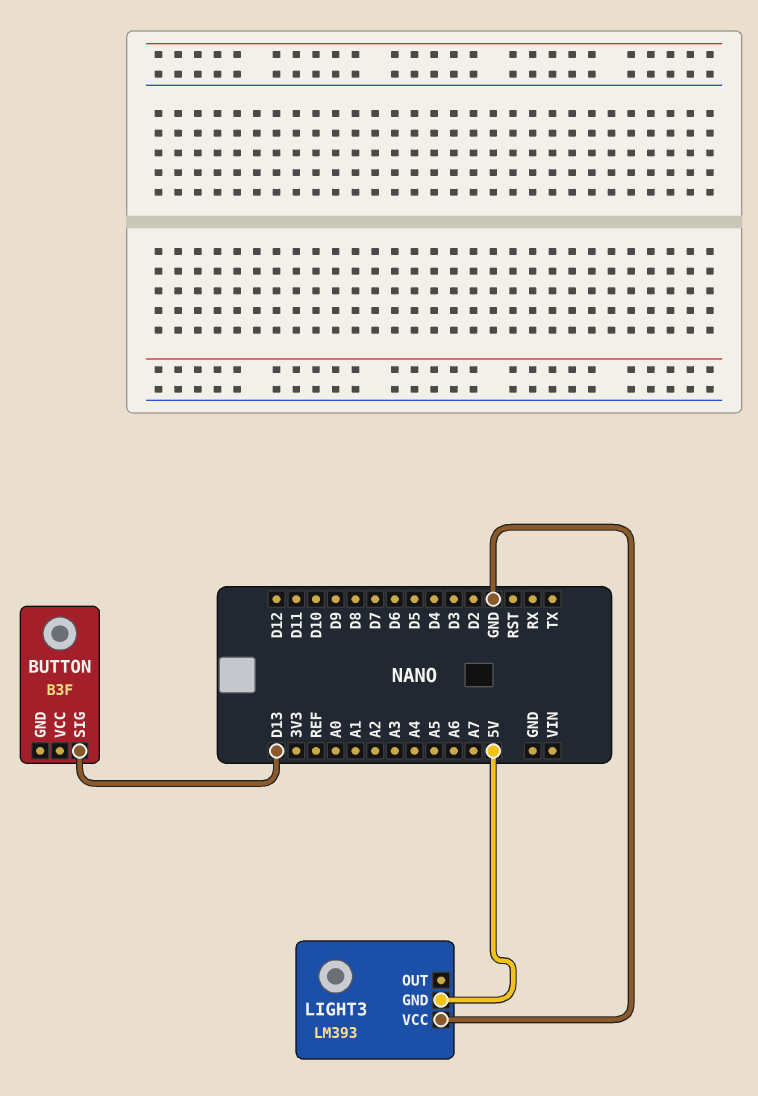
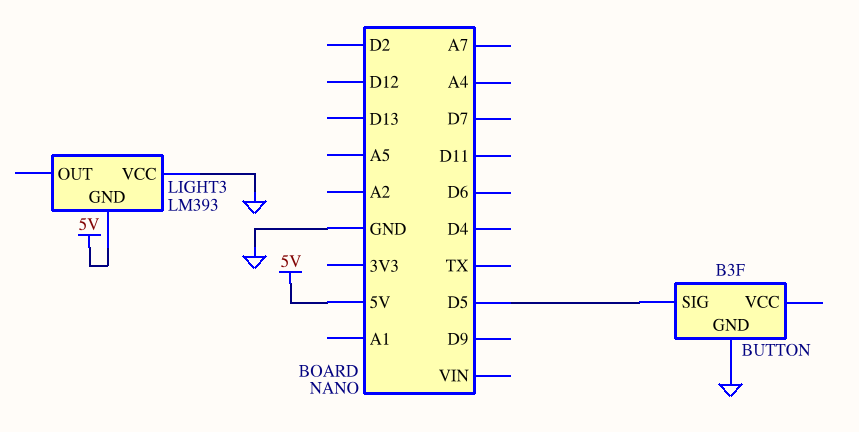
BUTTON pin GND: none -> GND
BUTTON pin SIG: D13 -> D5

